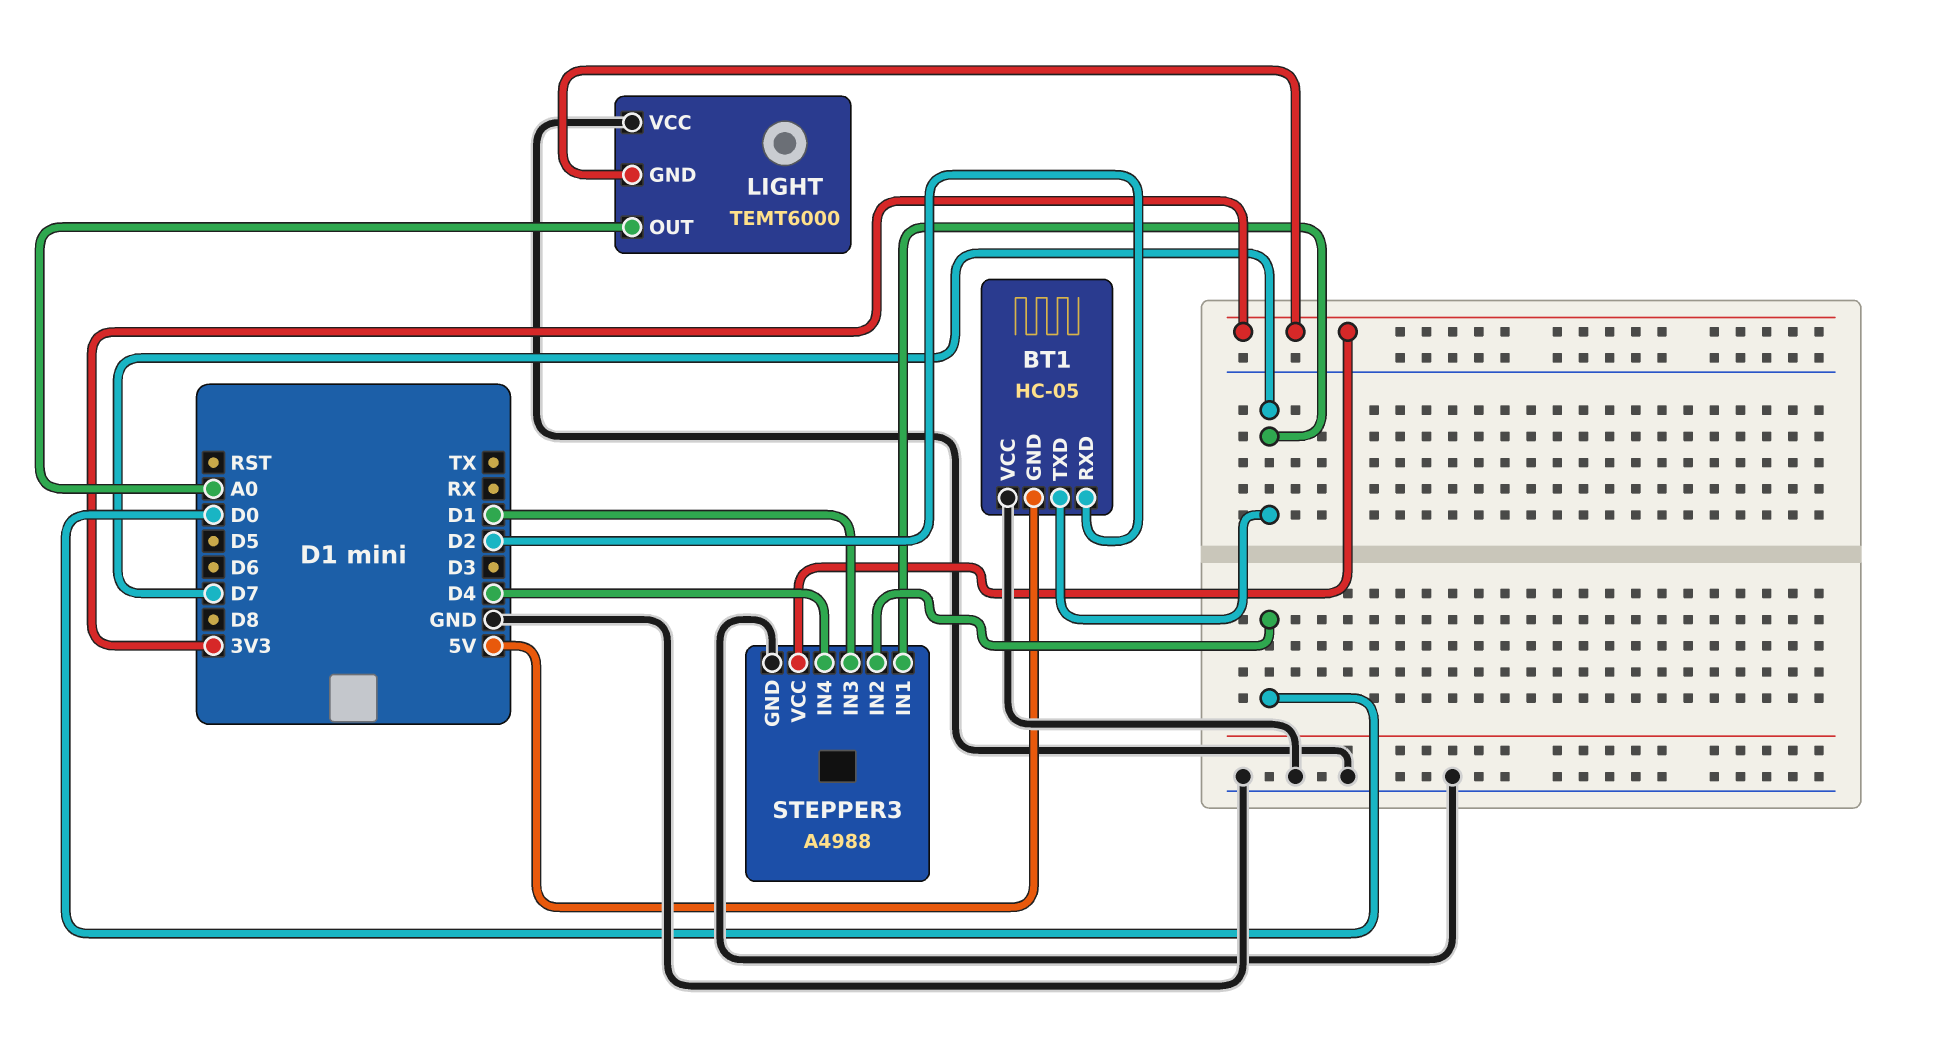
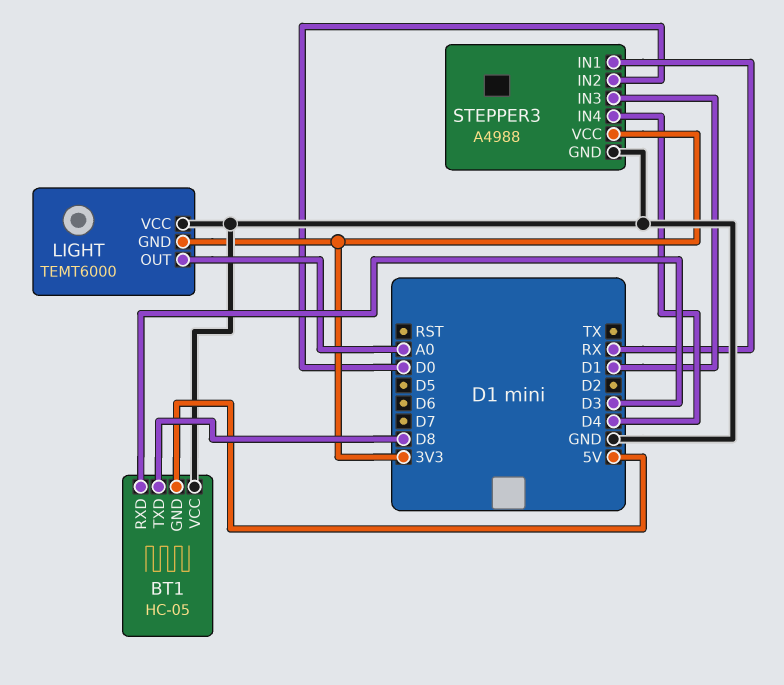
BT1 pin RXD: D2 -> D3
BT1 pin TXD: D7 -> D8
STEPPER3 pin IN1: D7 -> RX

